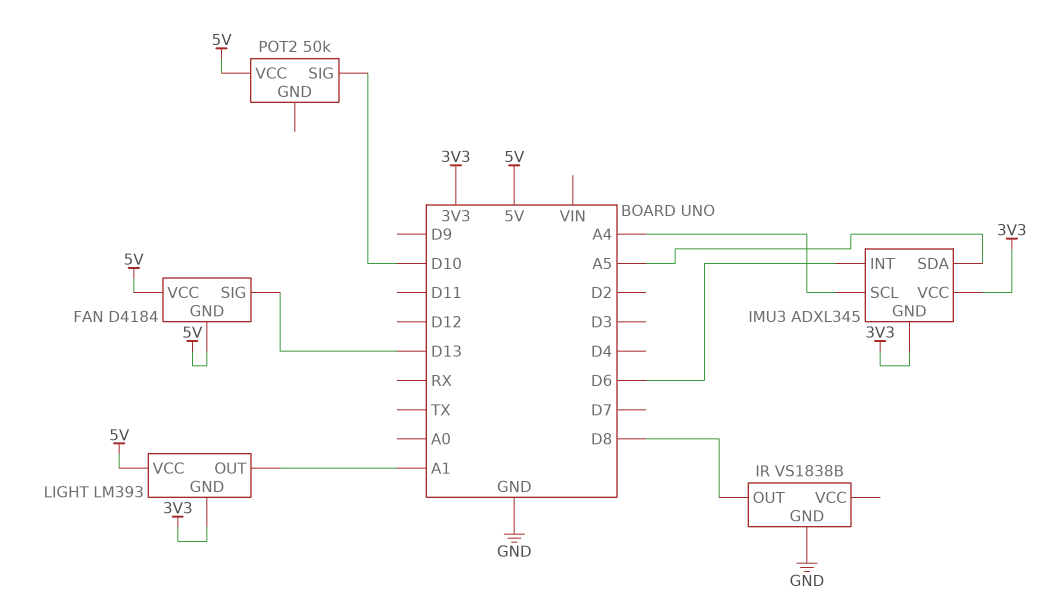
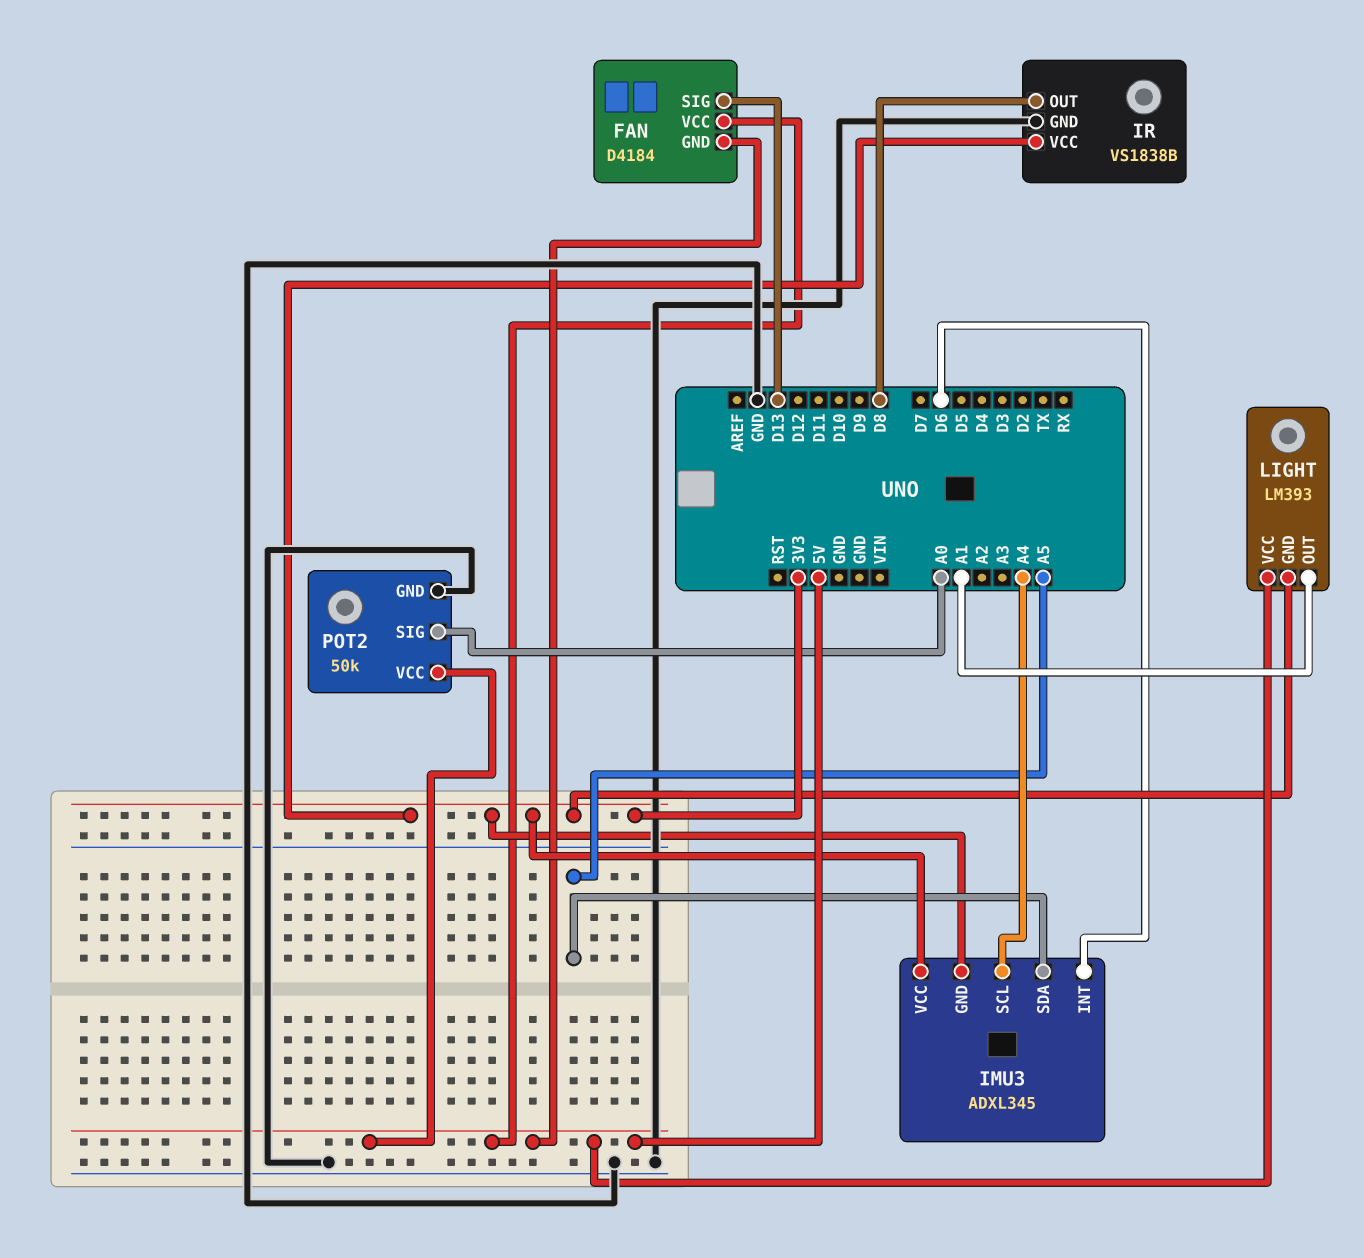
IR pin VCC: none -> 3V3
POT2 pin GND: none -> GND
POT2 pin SIG: D10 -> A0

